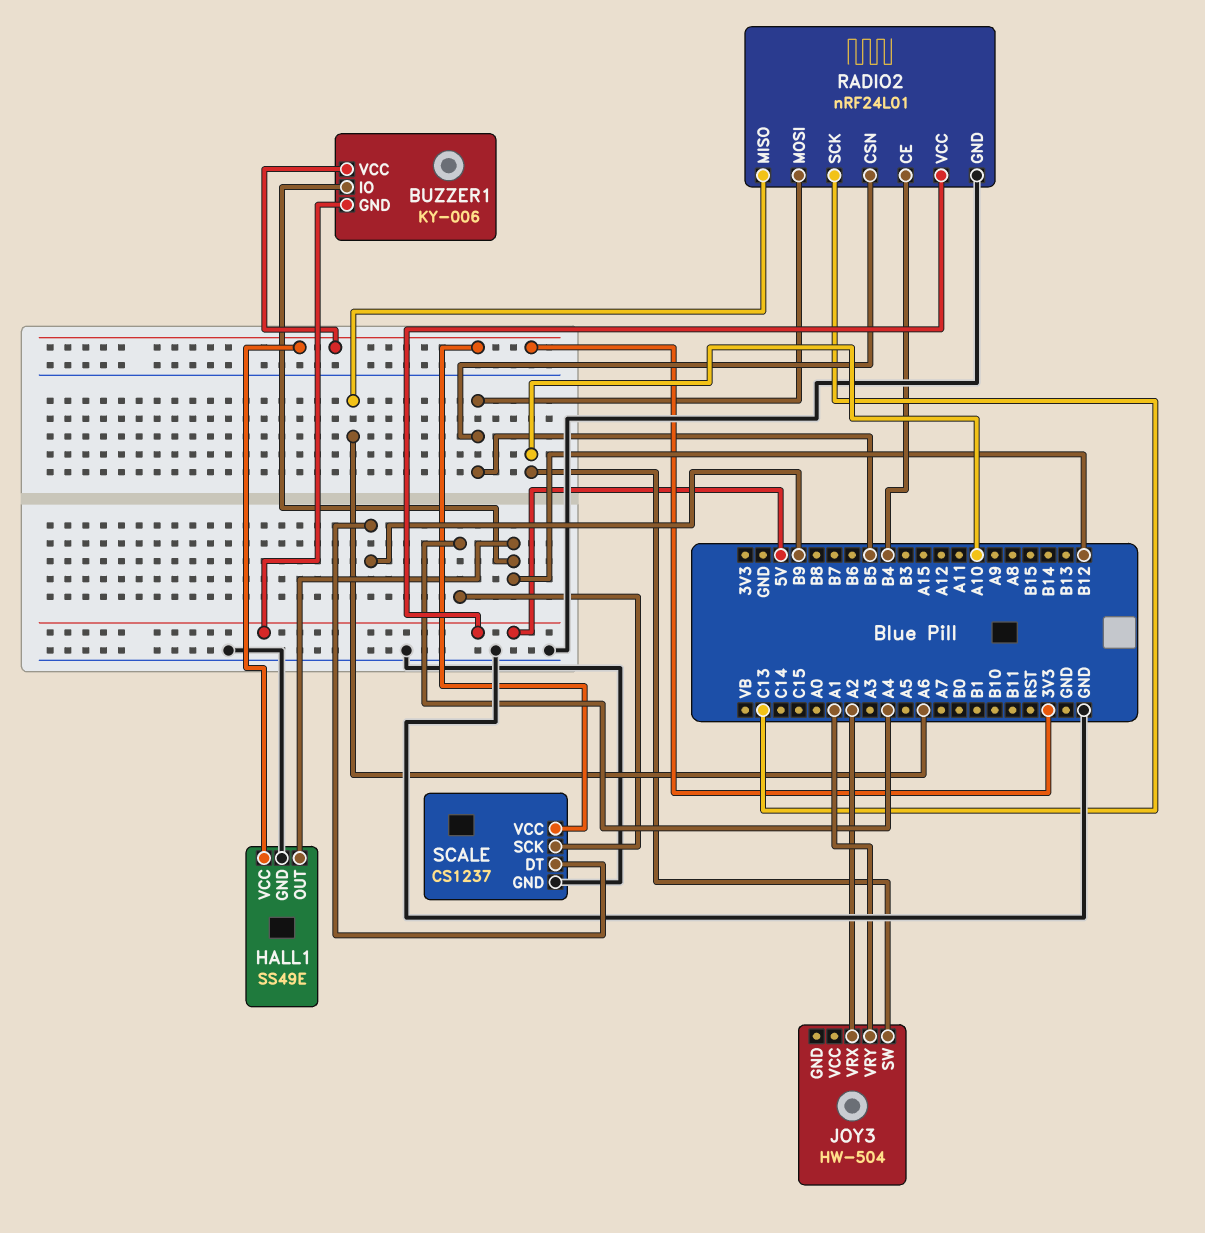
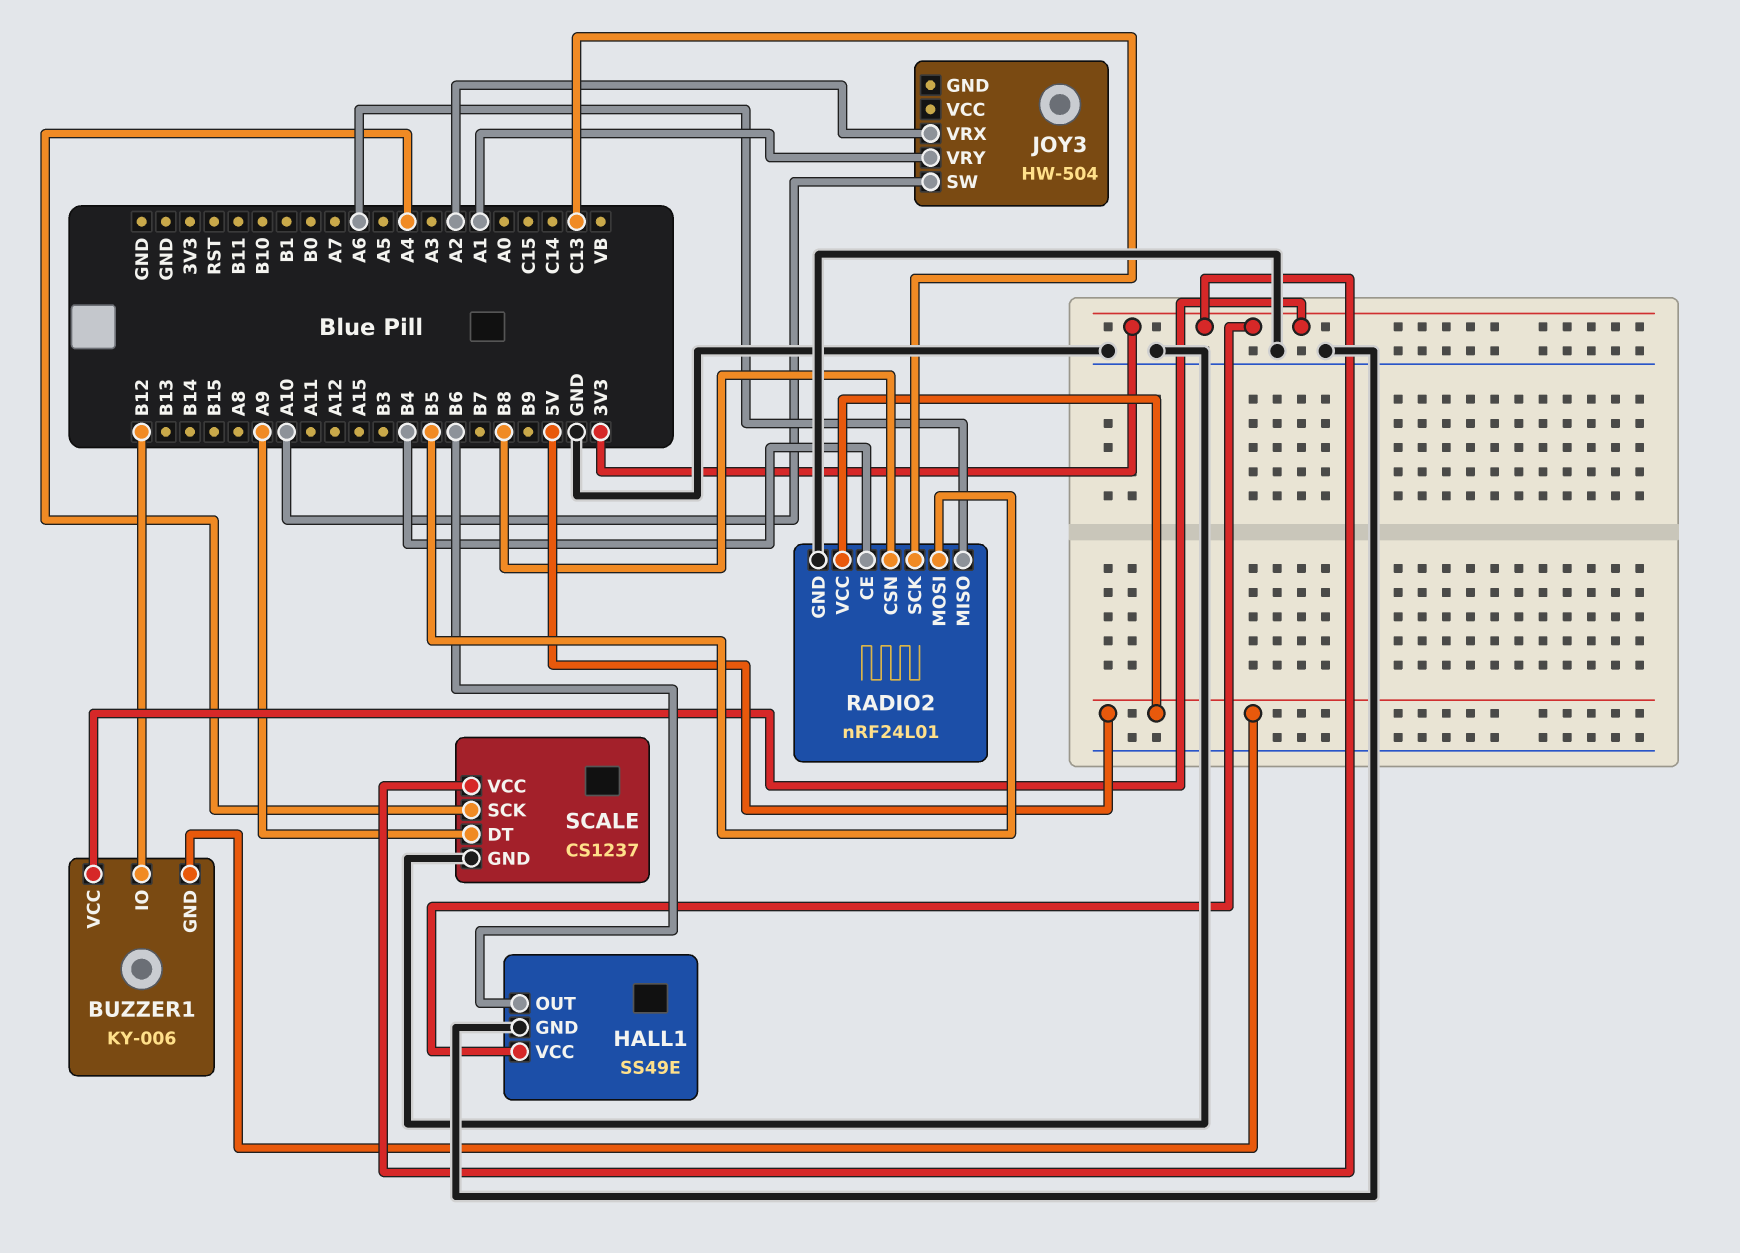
HALL1 pin OUT: B12 -> B6
RADIO2 pin CSN: B5 -> B8
SCALE pin DT: B9 -> A9

